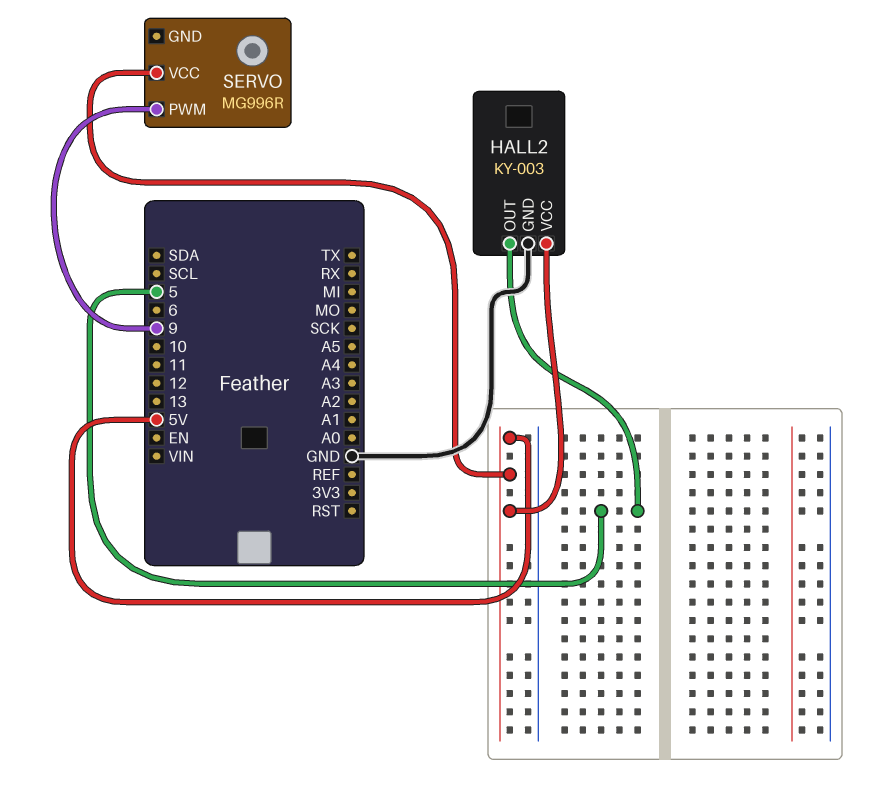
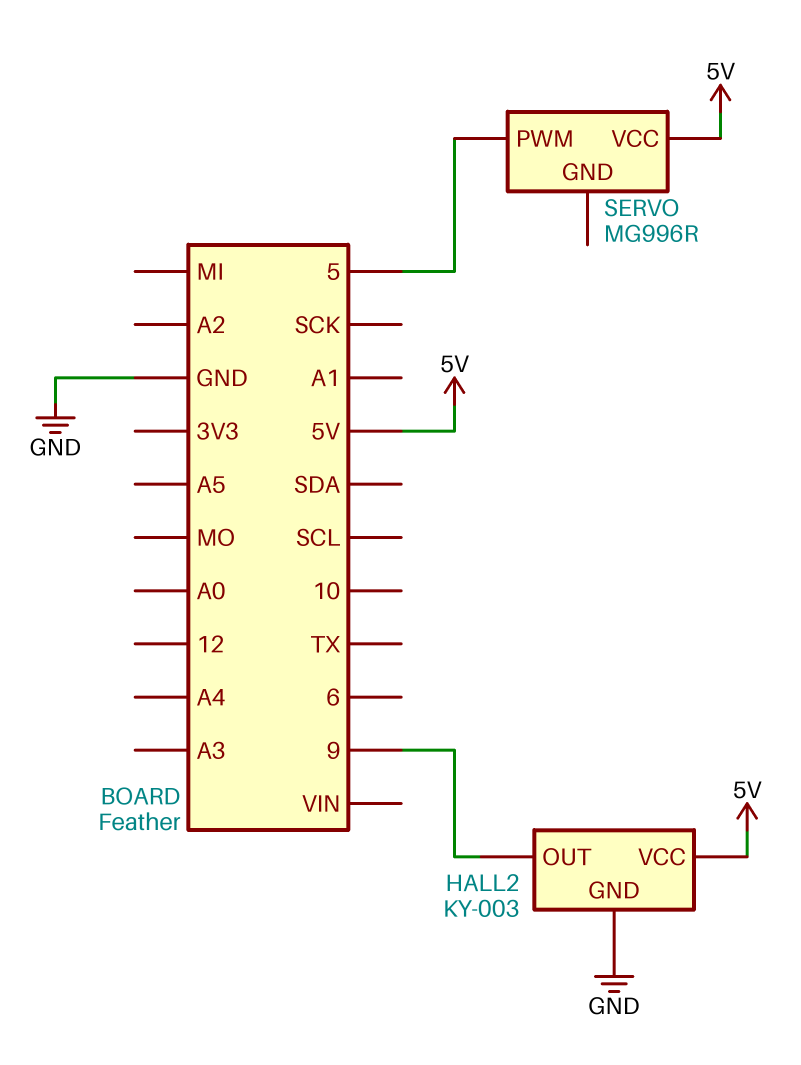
HALL2 pin OUT: 5 -> 9
SERVO pin PWM: 9 -> 5

